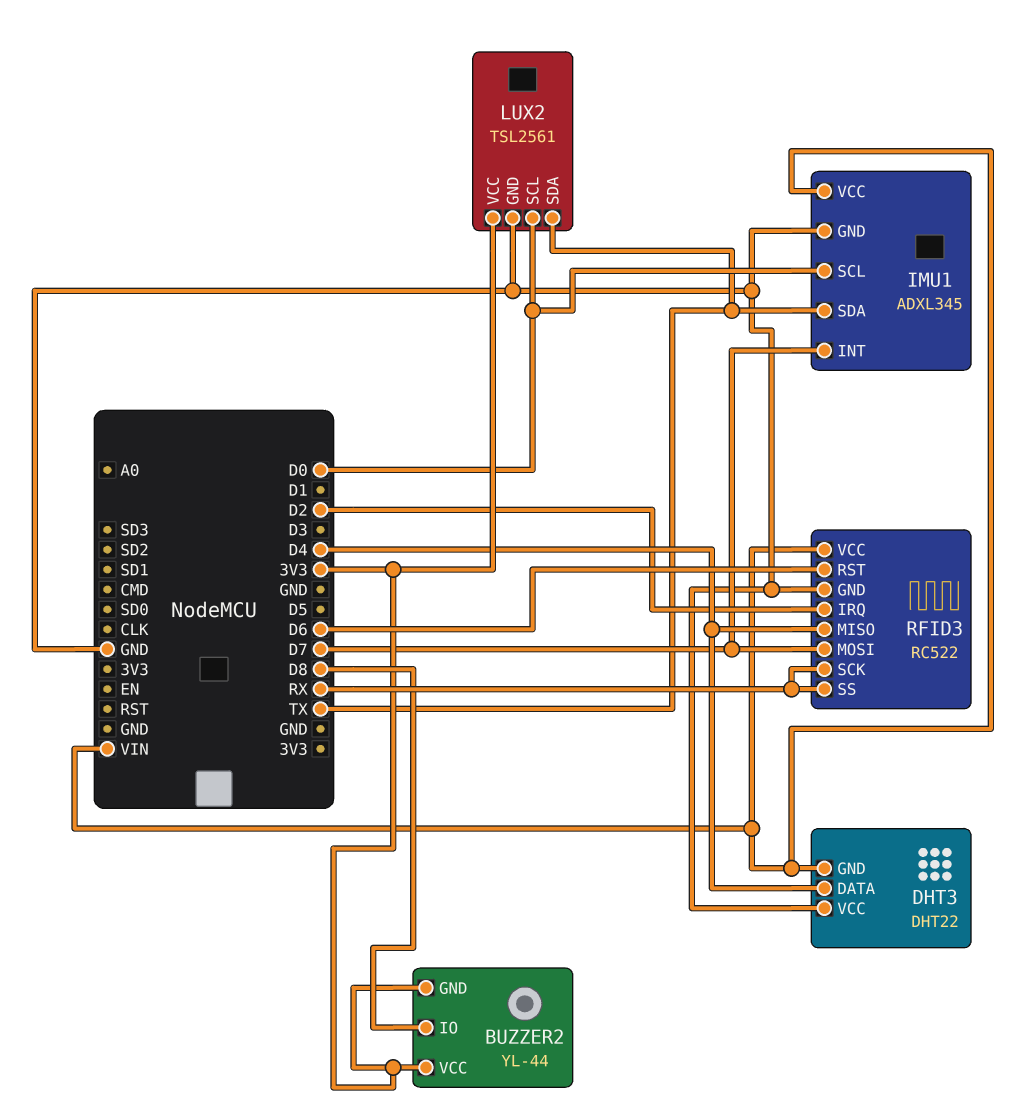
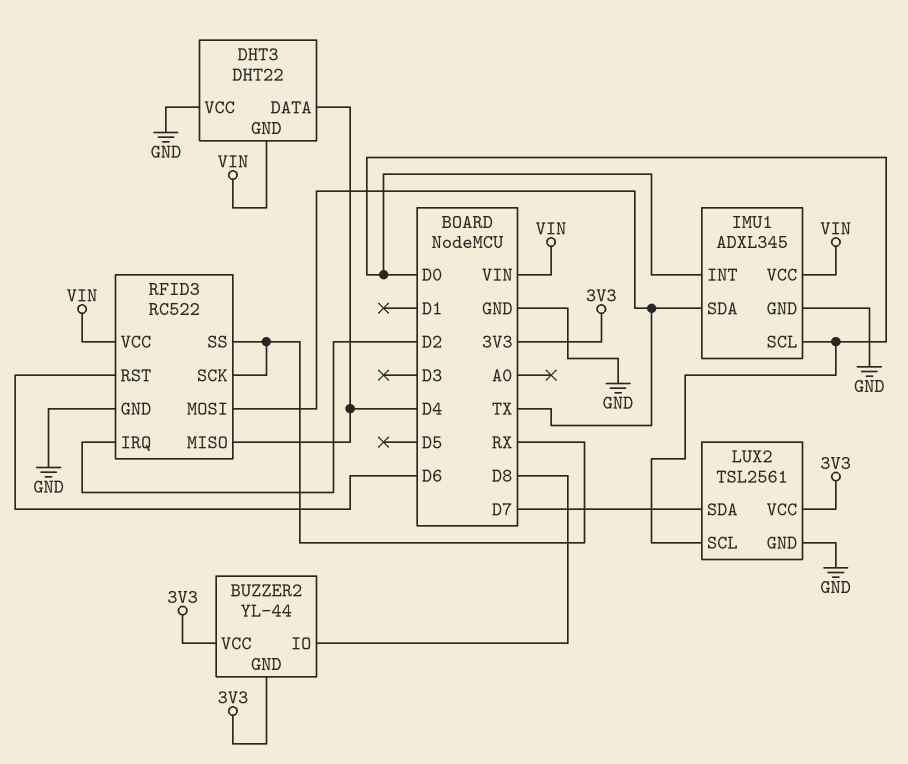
IMU1 pin INT: D7 -> D0
LUX2 pin SDA: TX -> D7
RFID3 pin MOSI: D7 -> TX

